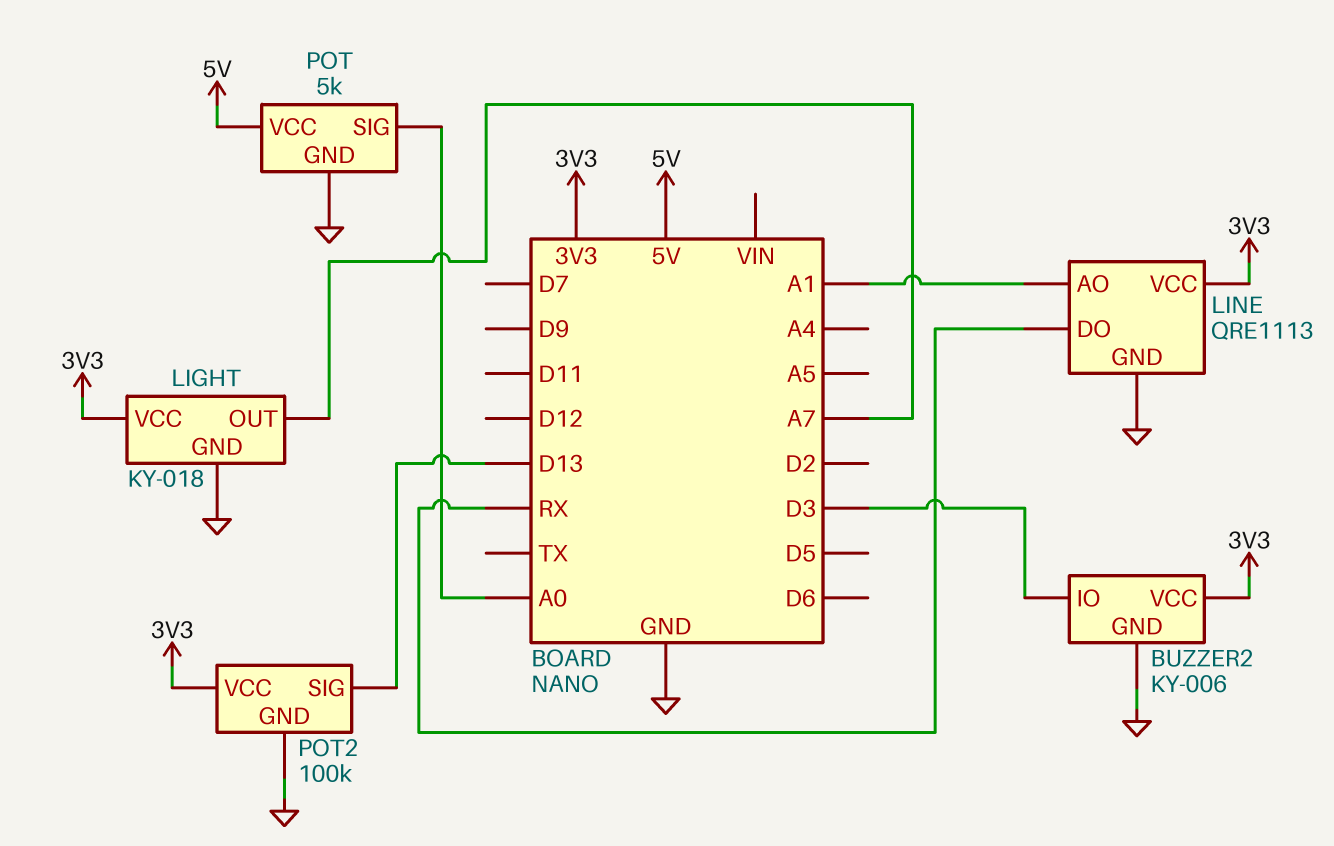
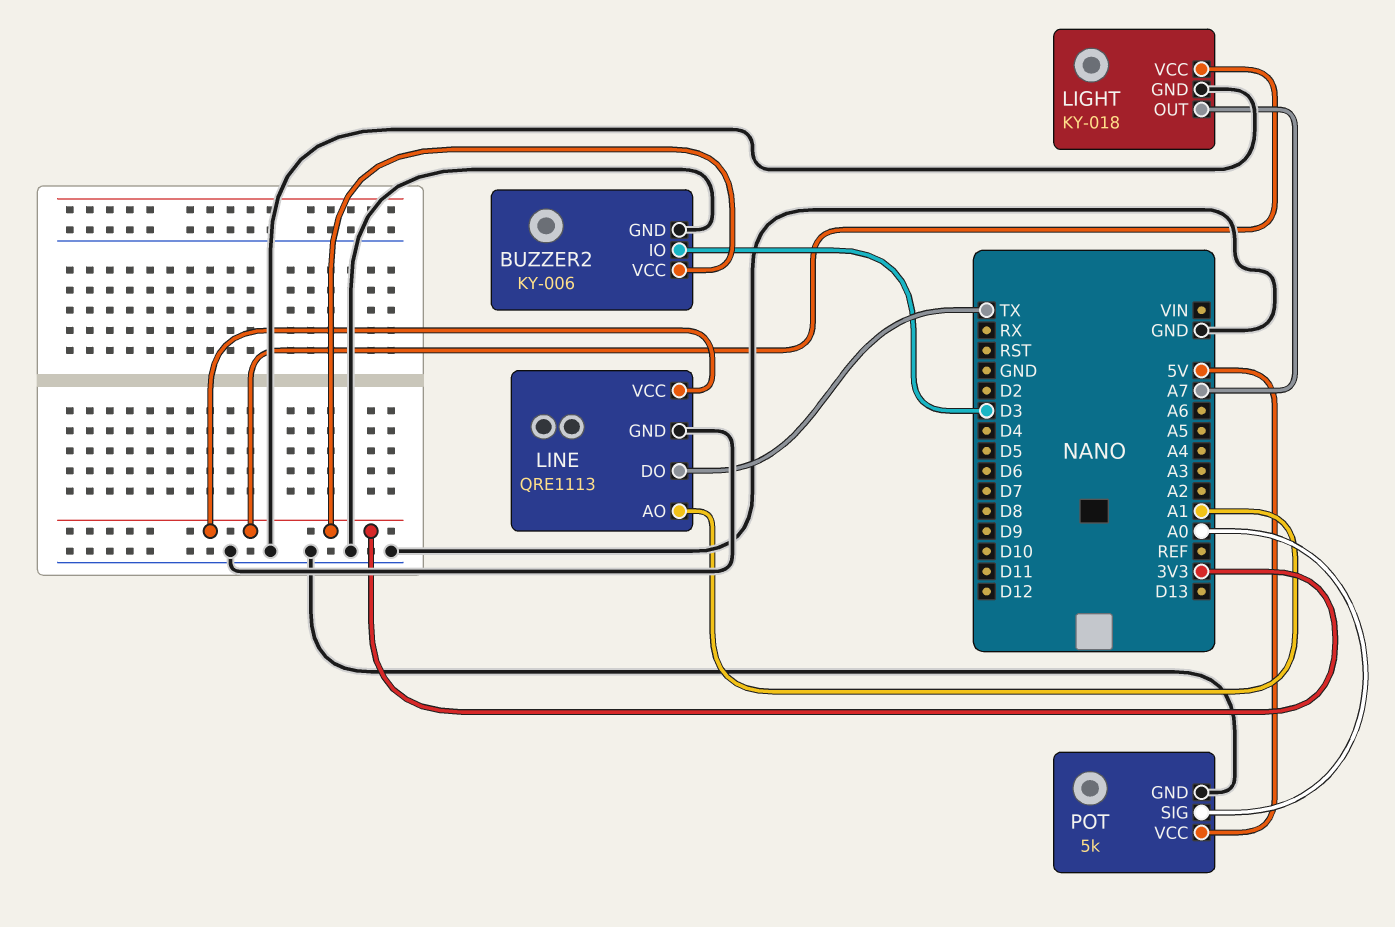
LINE pin DO: RX -> TX
POT2: 100k -> none
POT2 pin GND: GND -> none
POT2 pin SIG: D13 -> none
POT2 pin VCC: 3V3 -> none

